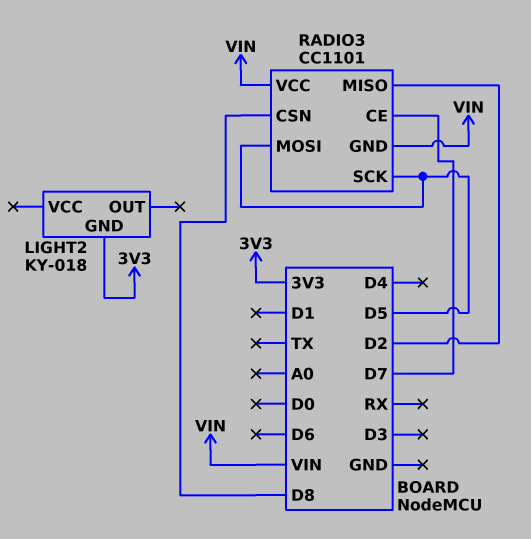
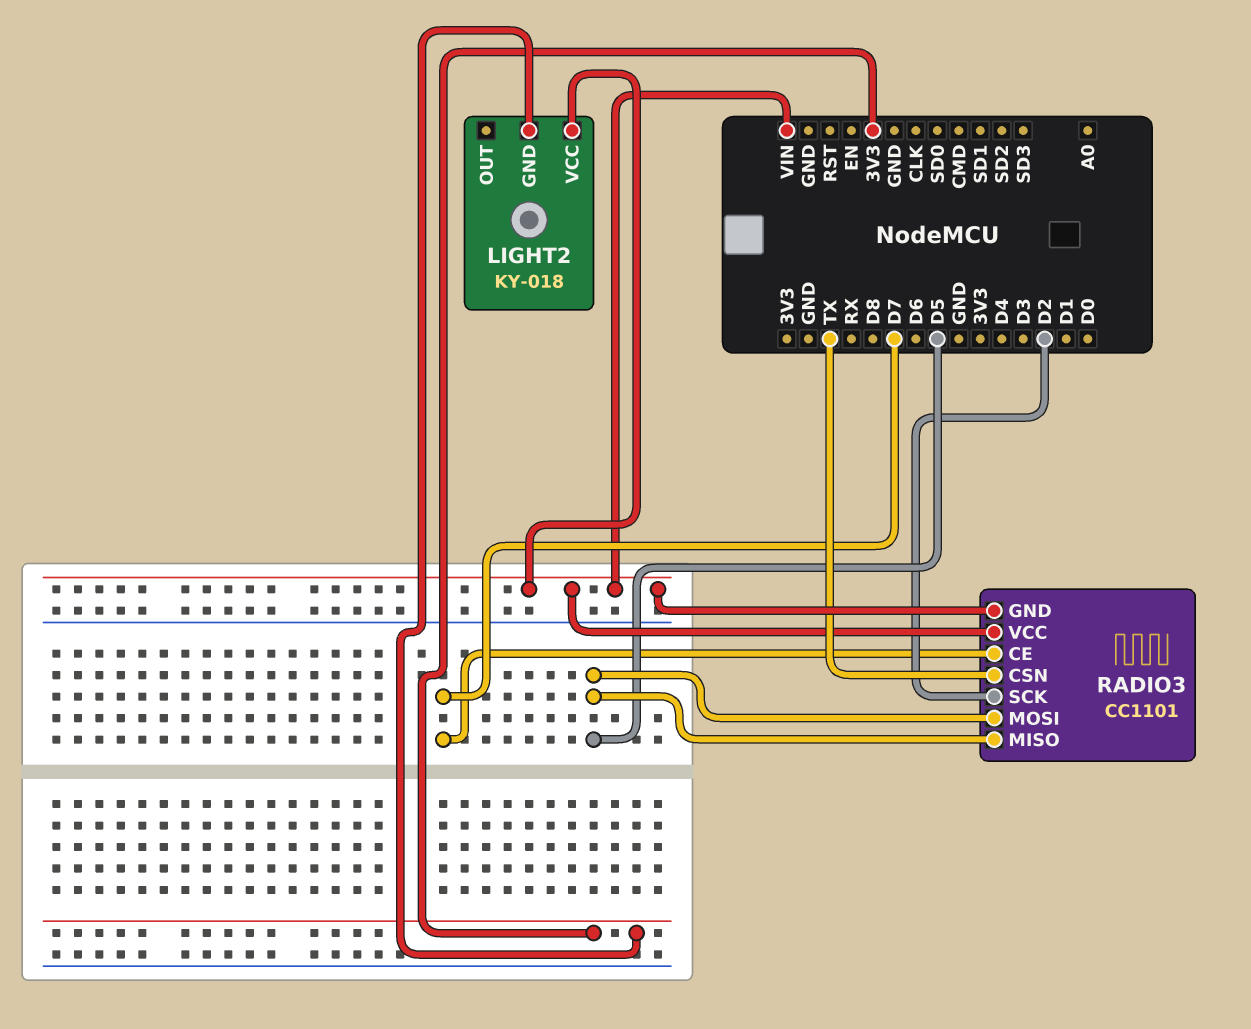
LIGHT2 pin VCC: none -> VIN
RADIO3 pin CSN: D8 -> TX
RADIO3 pin MISO: D2 -> D5
RADIO3 pin SCK: D5 -> D2

